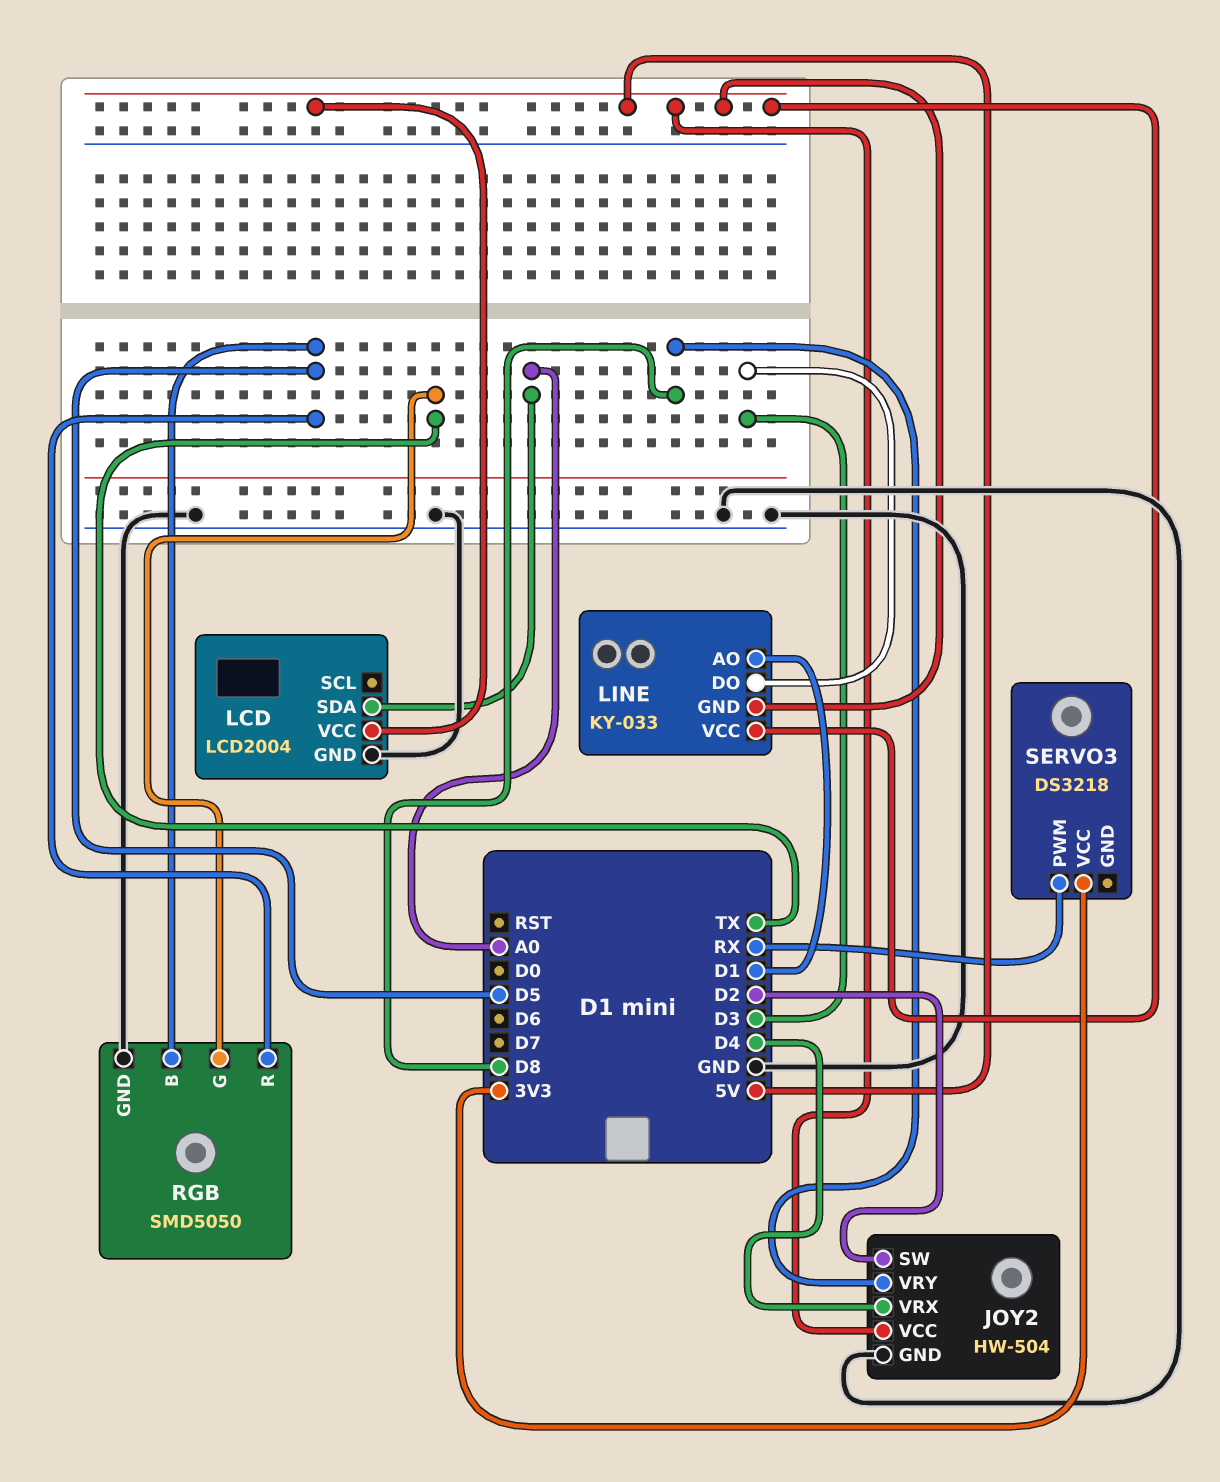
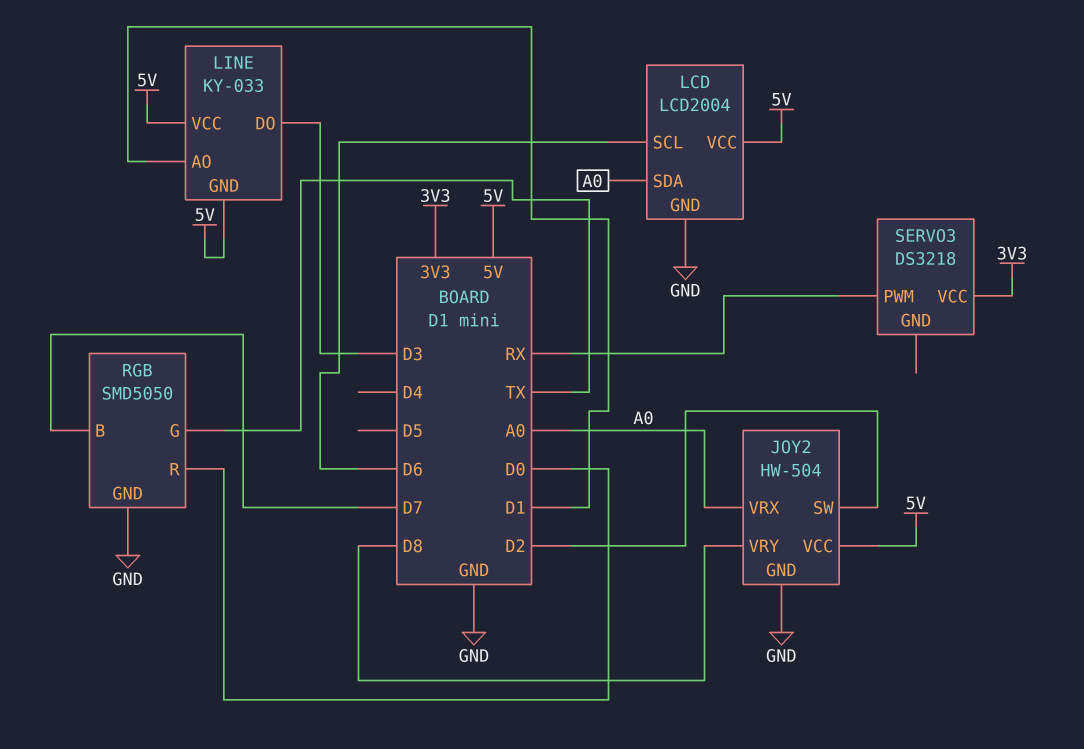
JOY2 pin VRX: D4 -> A0
LCD pin SCL: none -> D6
RGB pin B: D5 -> D7
RGB pin R: D5 -> D0

